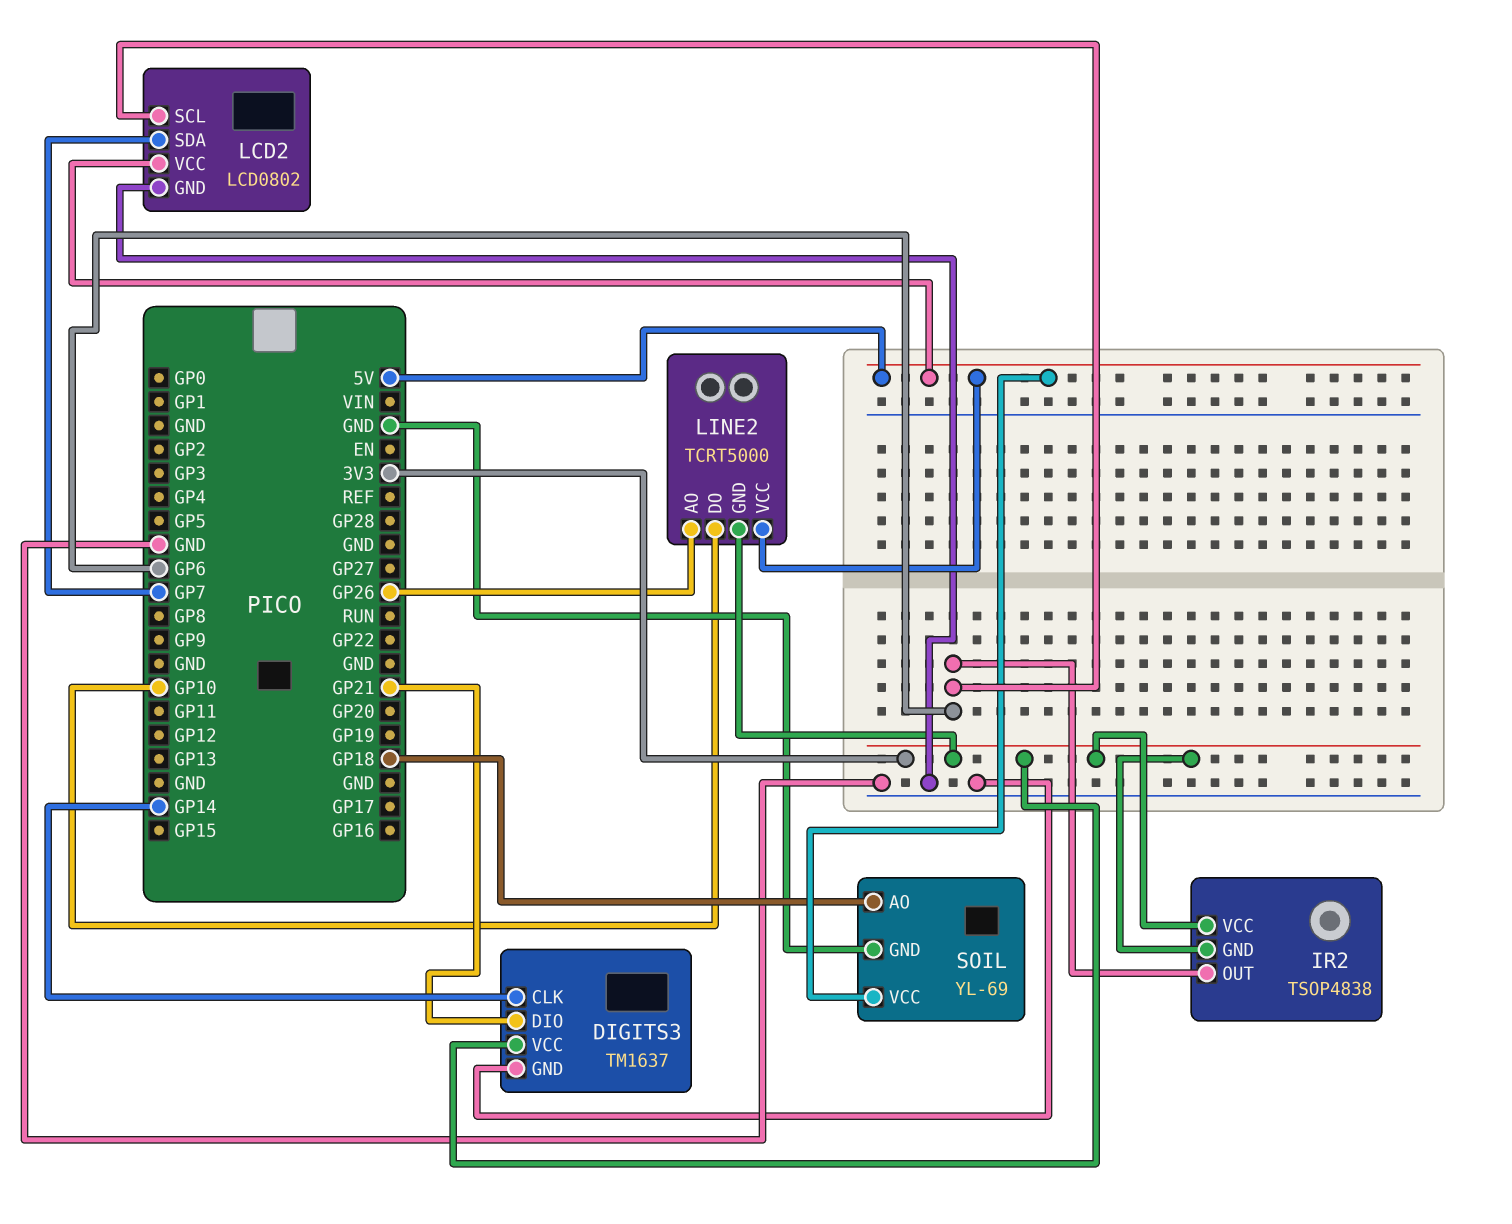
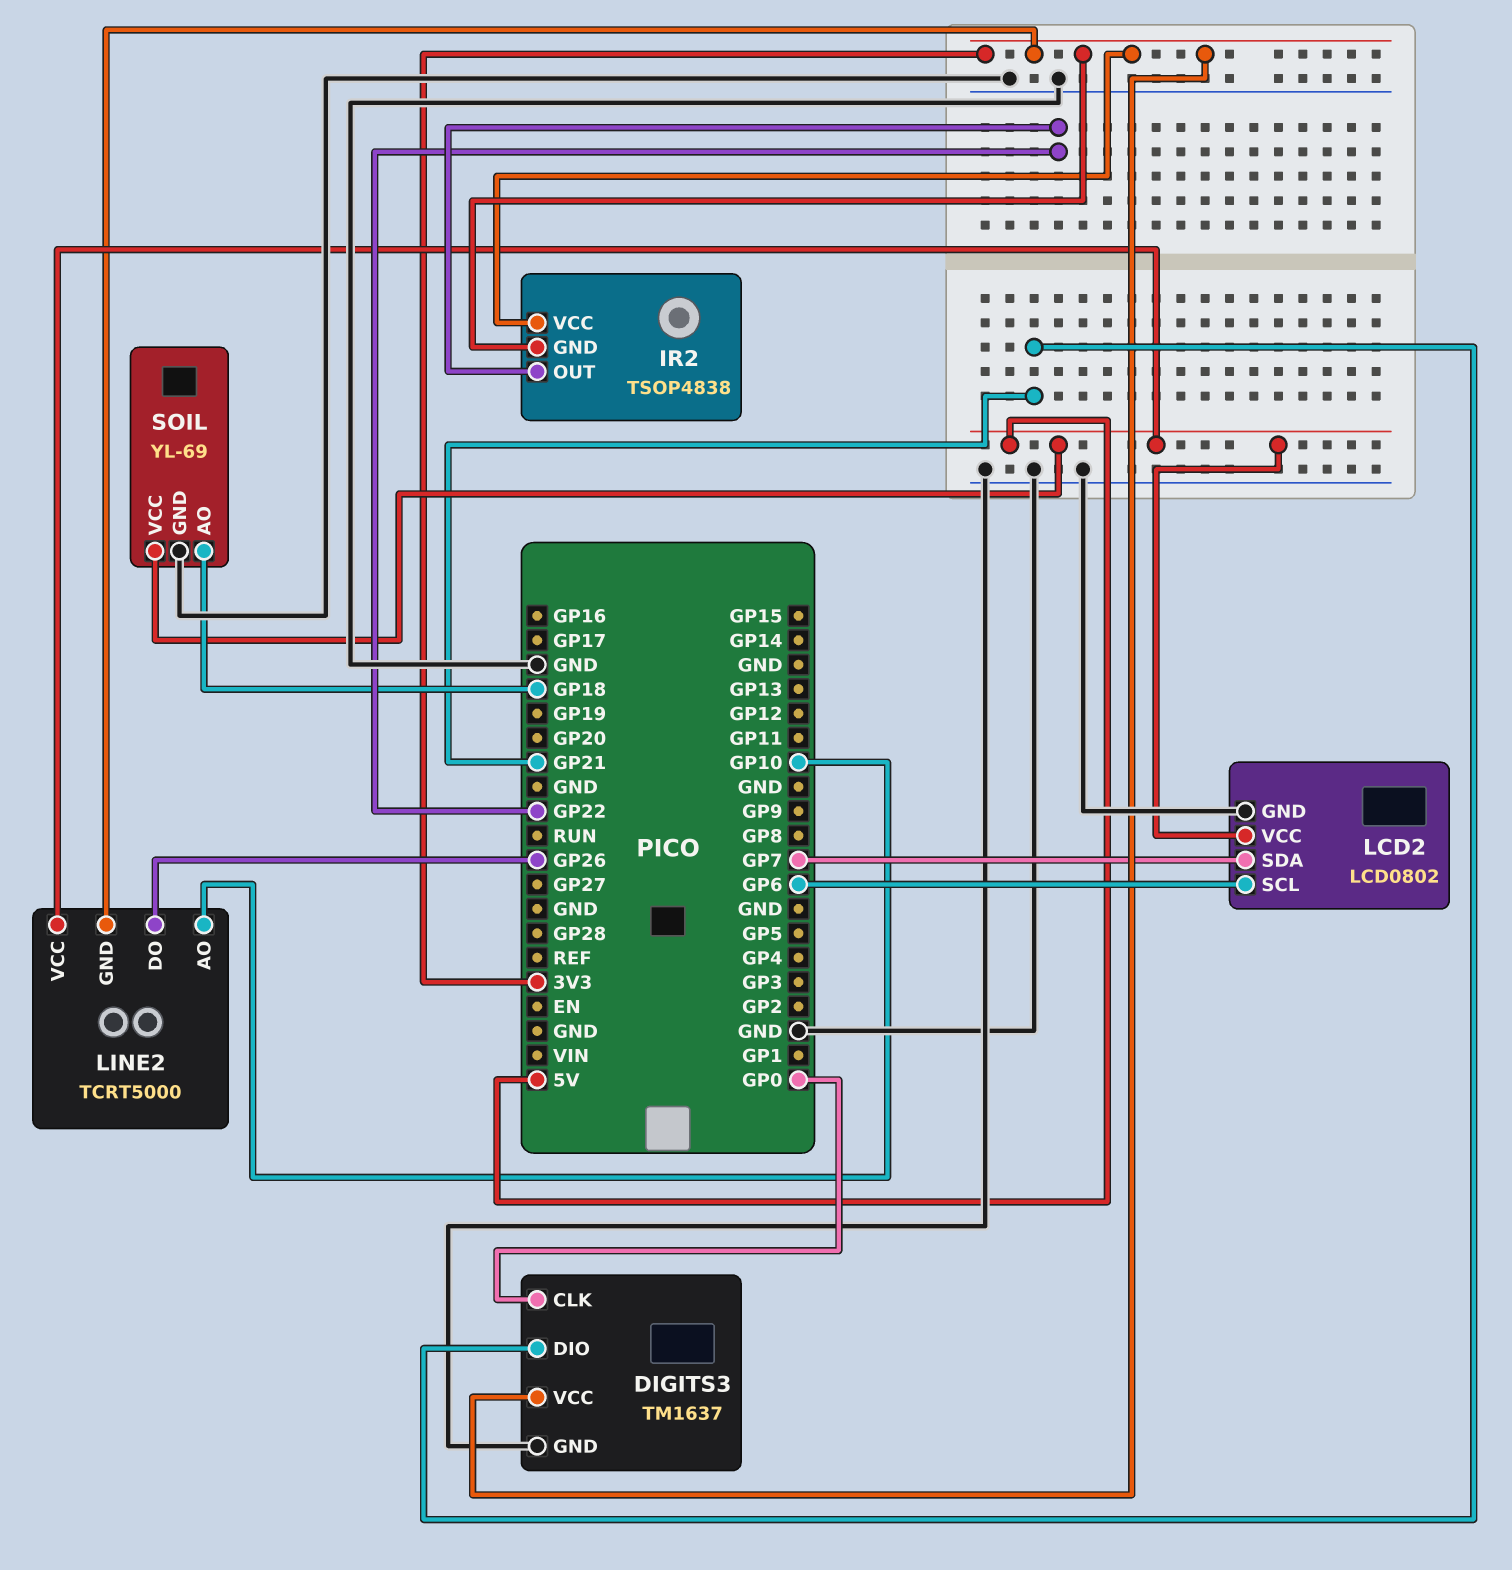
DIGITS3 pin CLK: GP14 -> GP0
IR2 pin OUT: GP6 -> GP22
LINE2 pin AO: GP26 -> GP10
LINE2 pin DO: GP10 -> GP26

